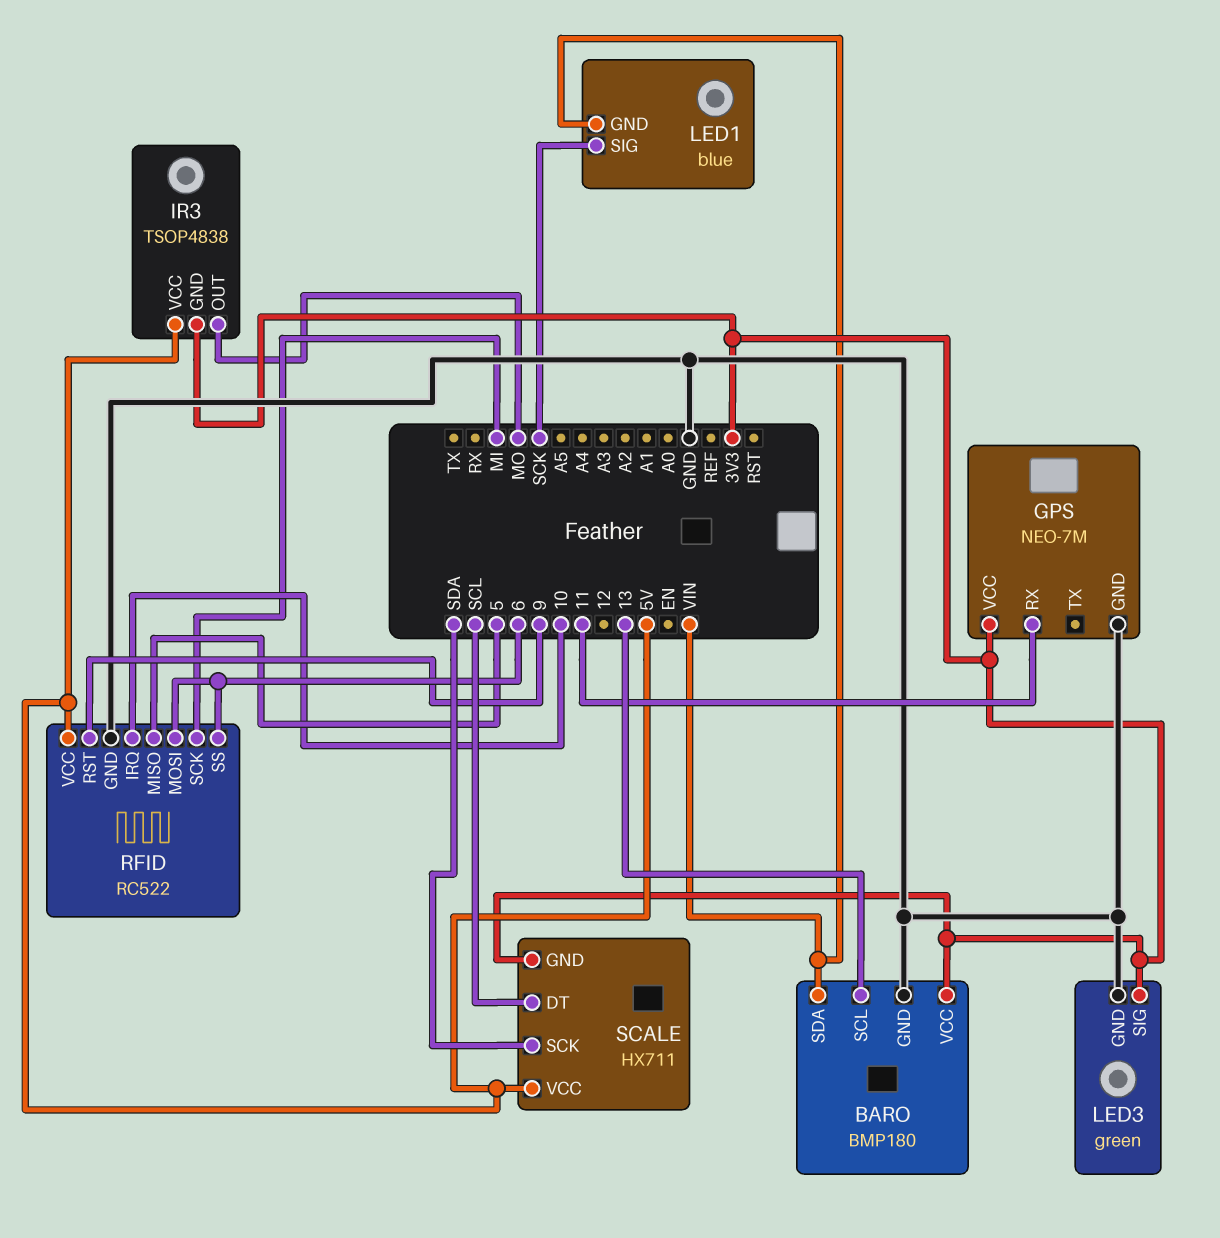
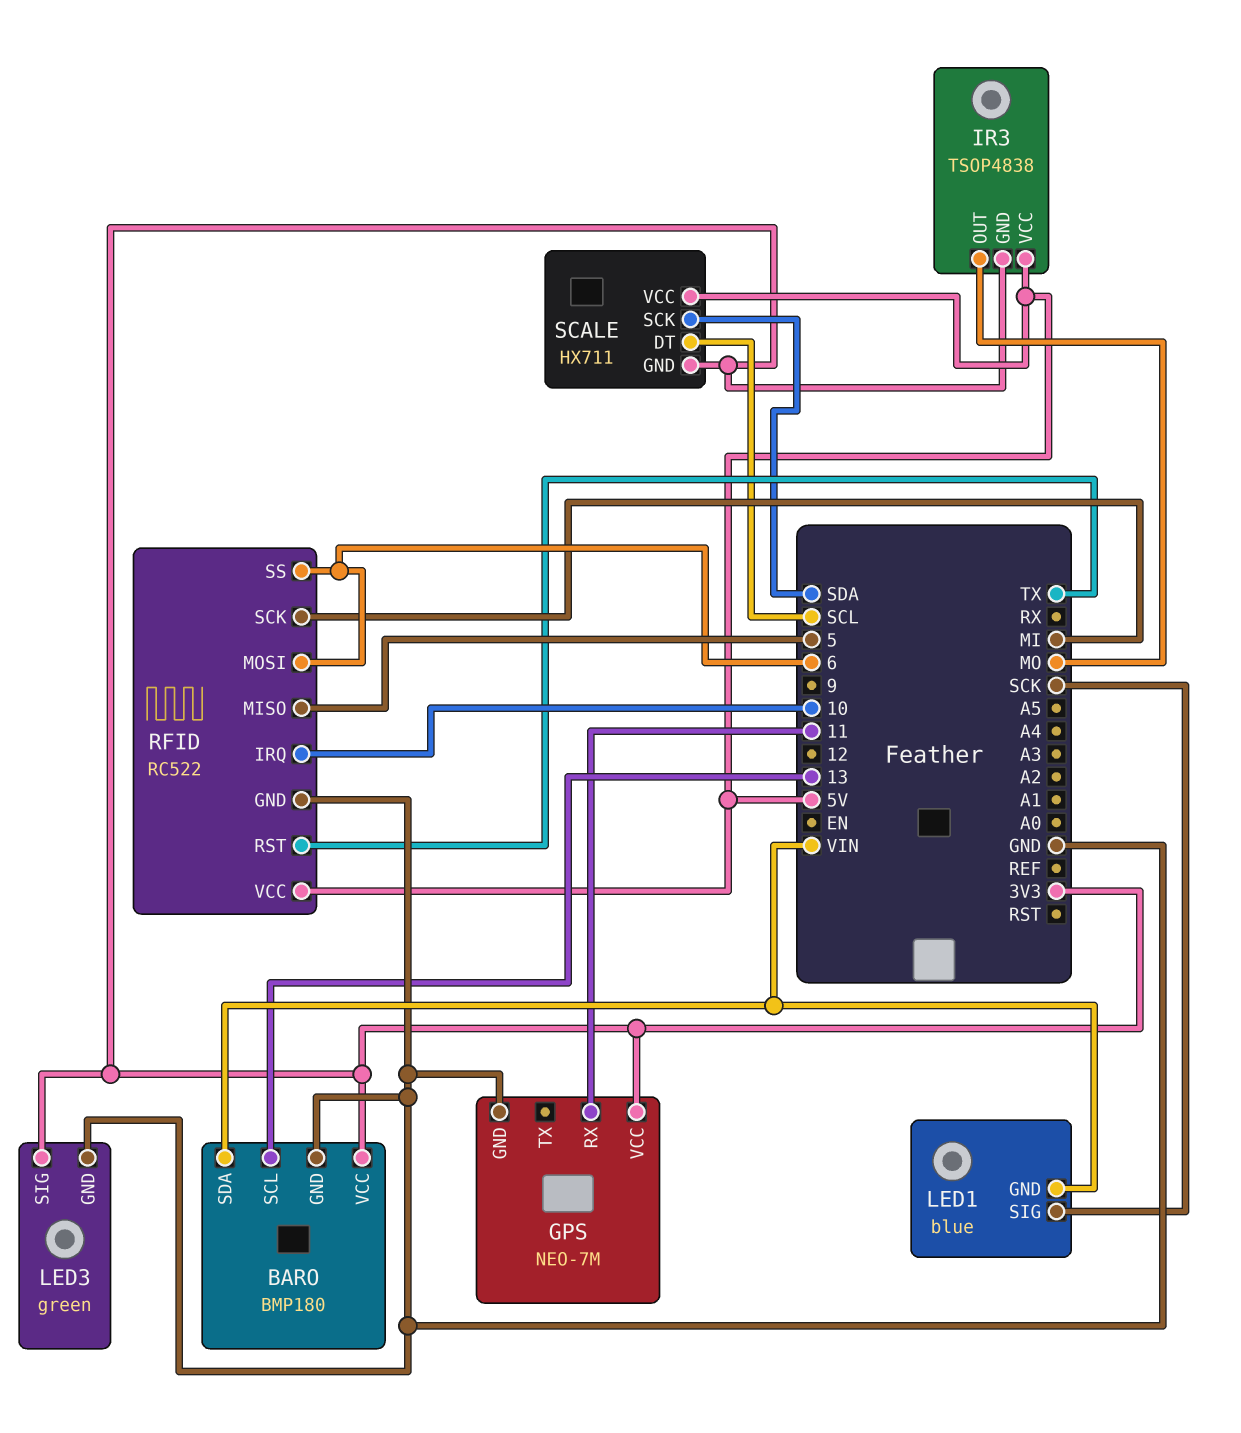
RFID pin RST: 9 -> TX

